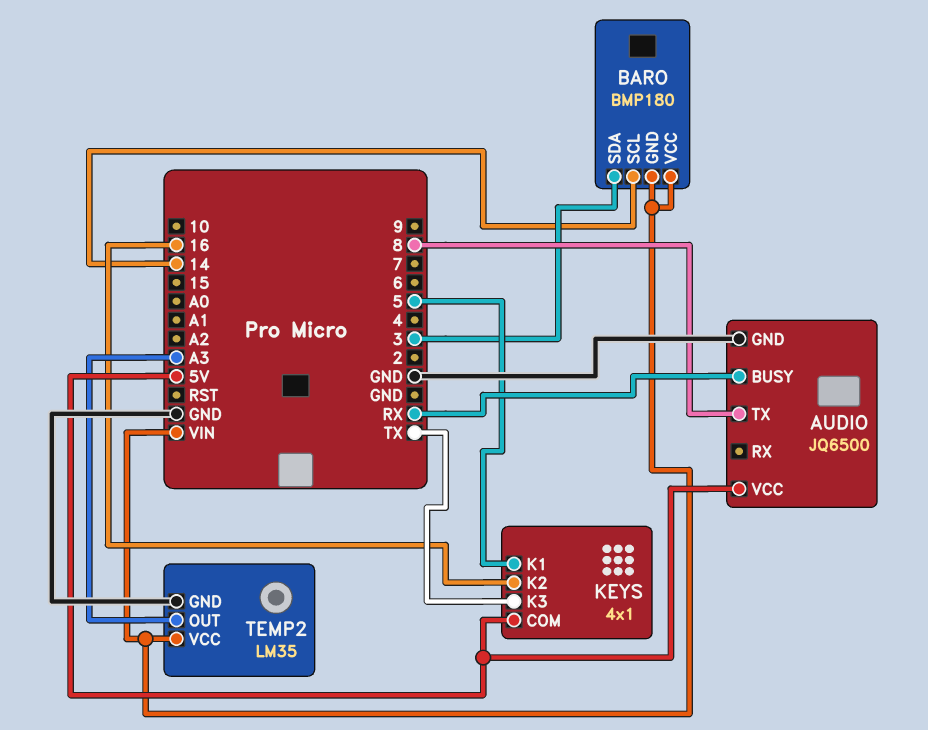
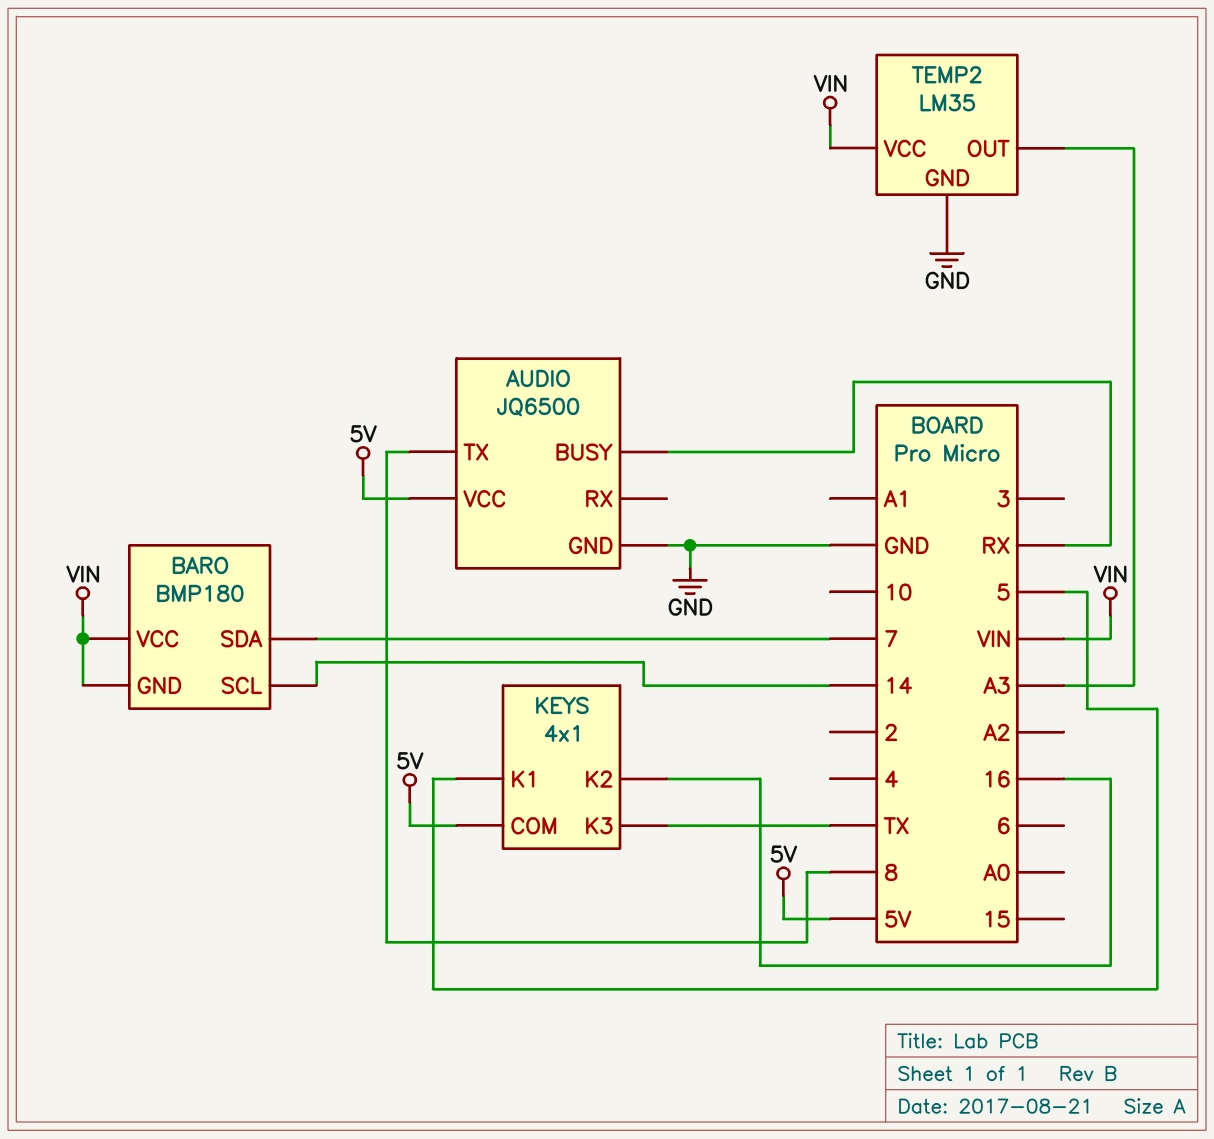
BARO pin SDA: 3 -> 7

